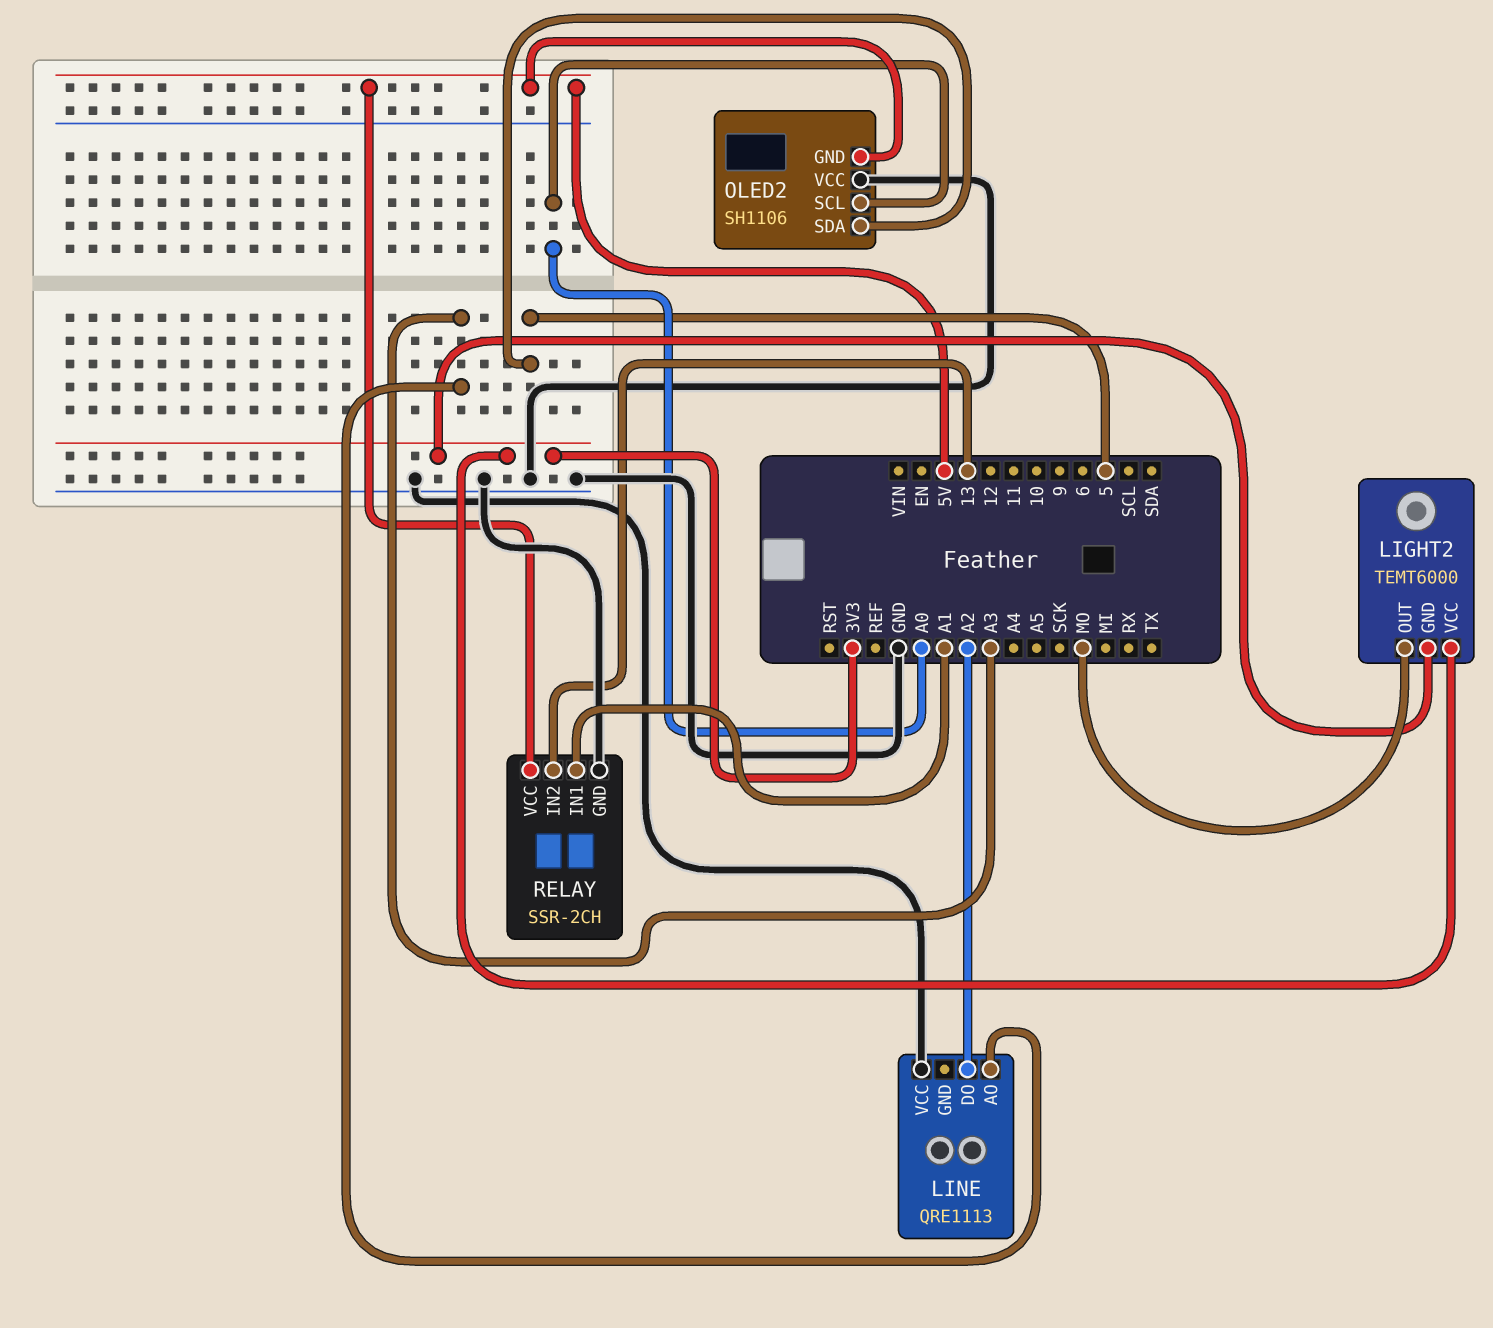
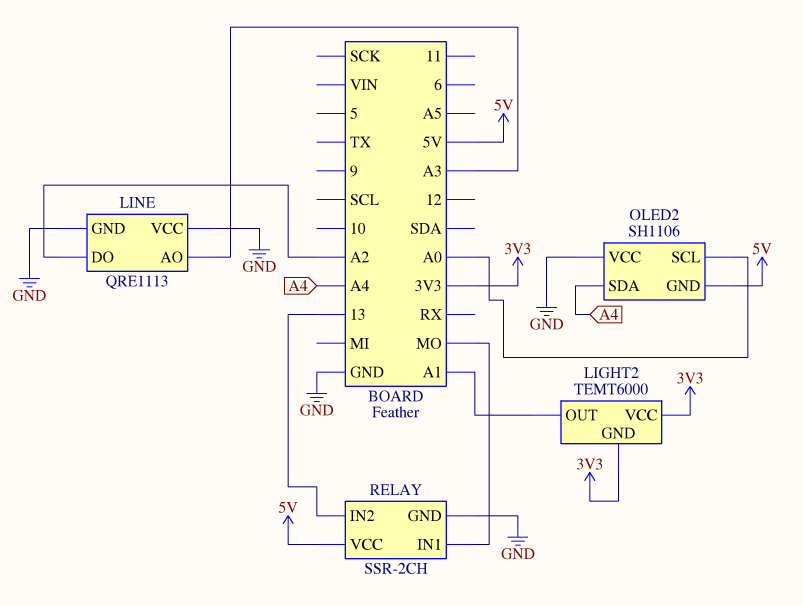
LIGHT2 pin OUT: MO -> A1
LINE pin GND: none -> GND
OLED2 pin SDA: 5 -> A4
RELAY pin IN1: A1 -> MO

